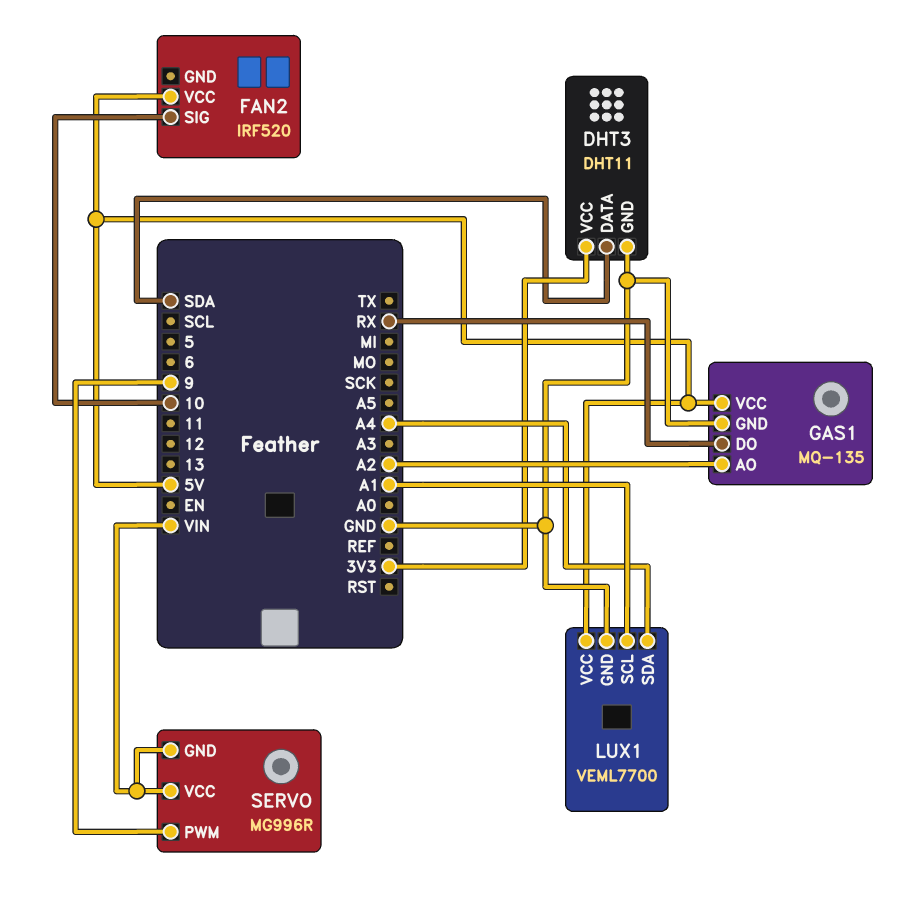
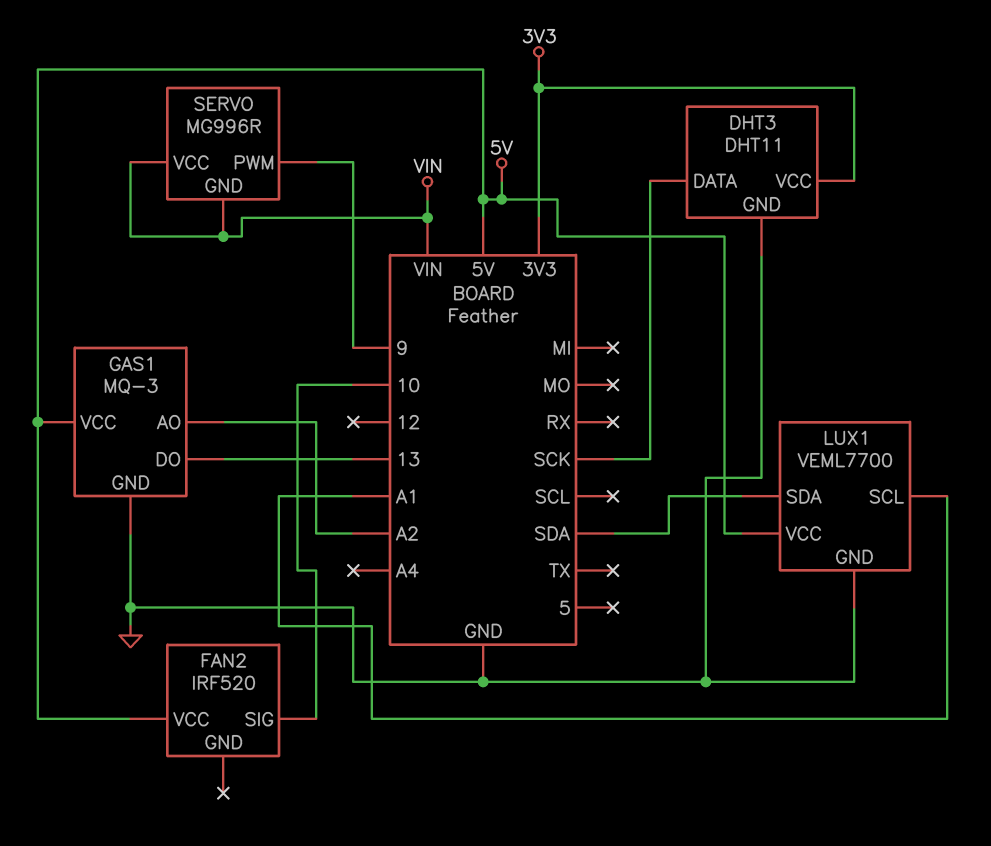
DHT3 pin DATA: SDA -> SCK
GAS1: MQ-135 -> MQ-3
GAS1 pin DO: RX -> 13
LUX1 pin SDA: A4 -> SDA

